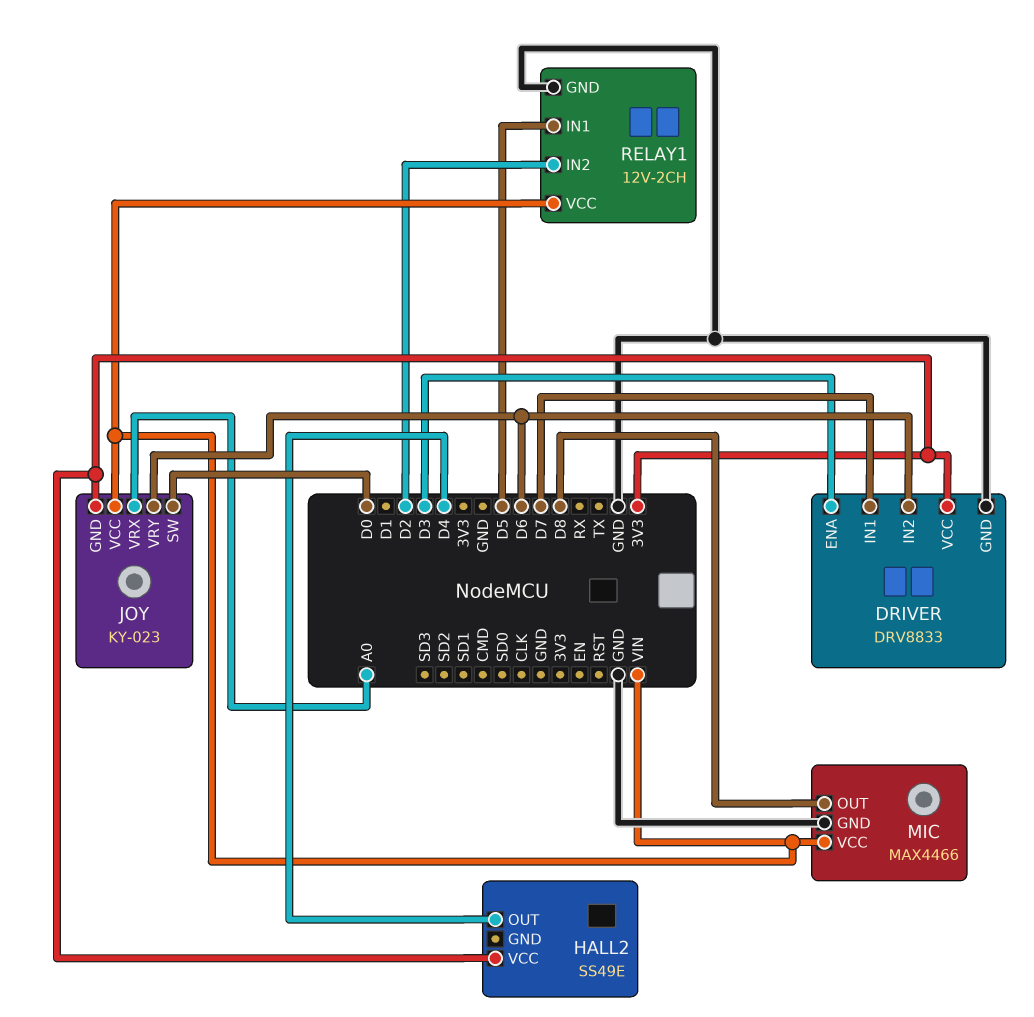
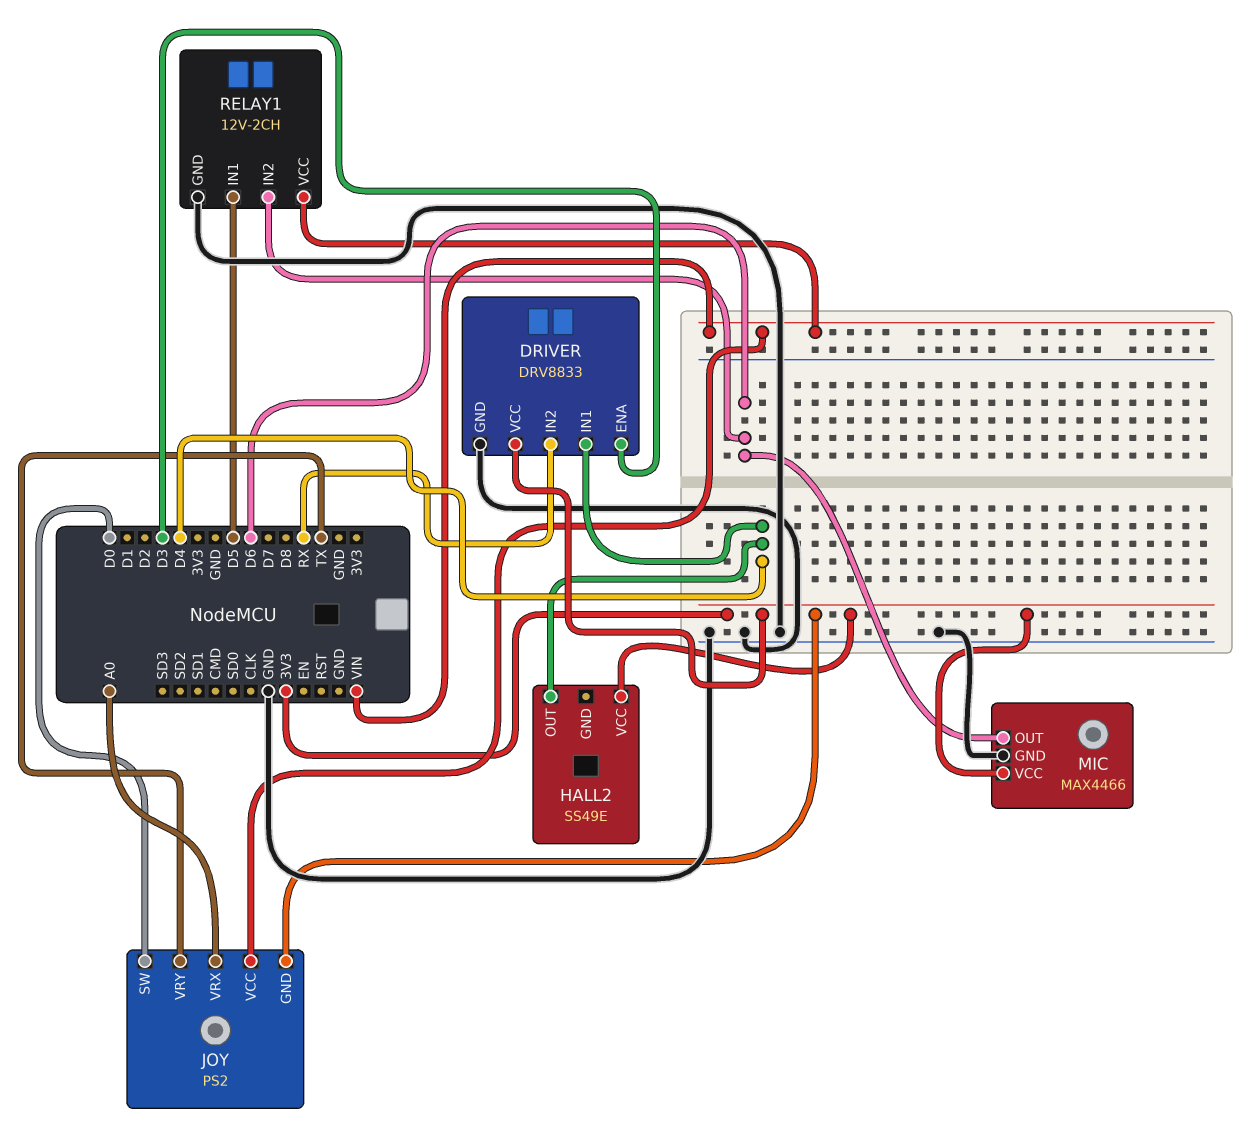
DRIVER pin IN1: D7 -> D4
DRIVER pin IN2: D6 -> RX
JOY: KY-023 -> PS2
JOY pin VRY: D6 -> TX
MIC pin OUT: D8 -> D6
MIC pin VCC: VIN -> 3V3
RELAY1 pin IN2: D2 -> D6

